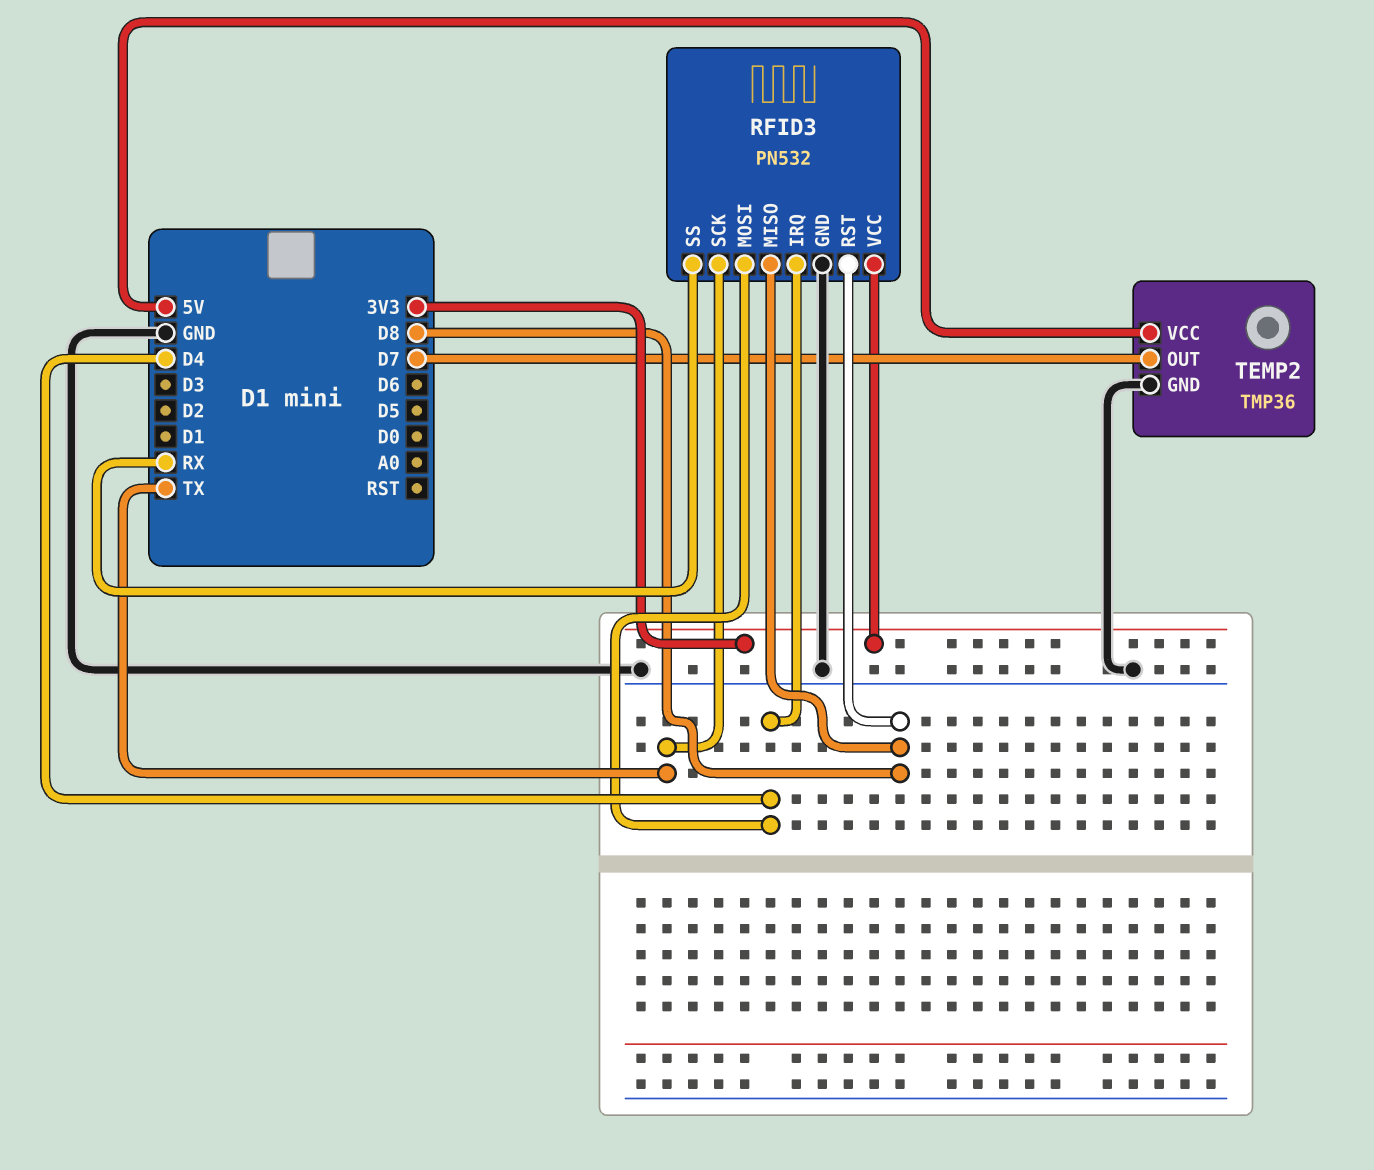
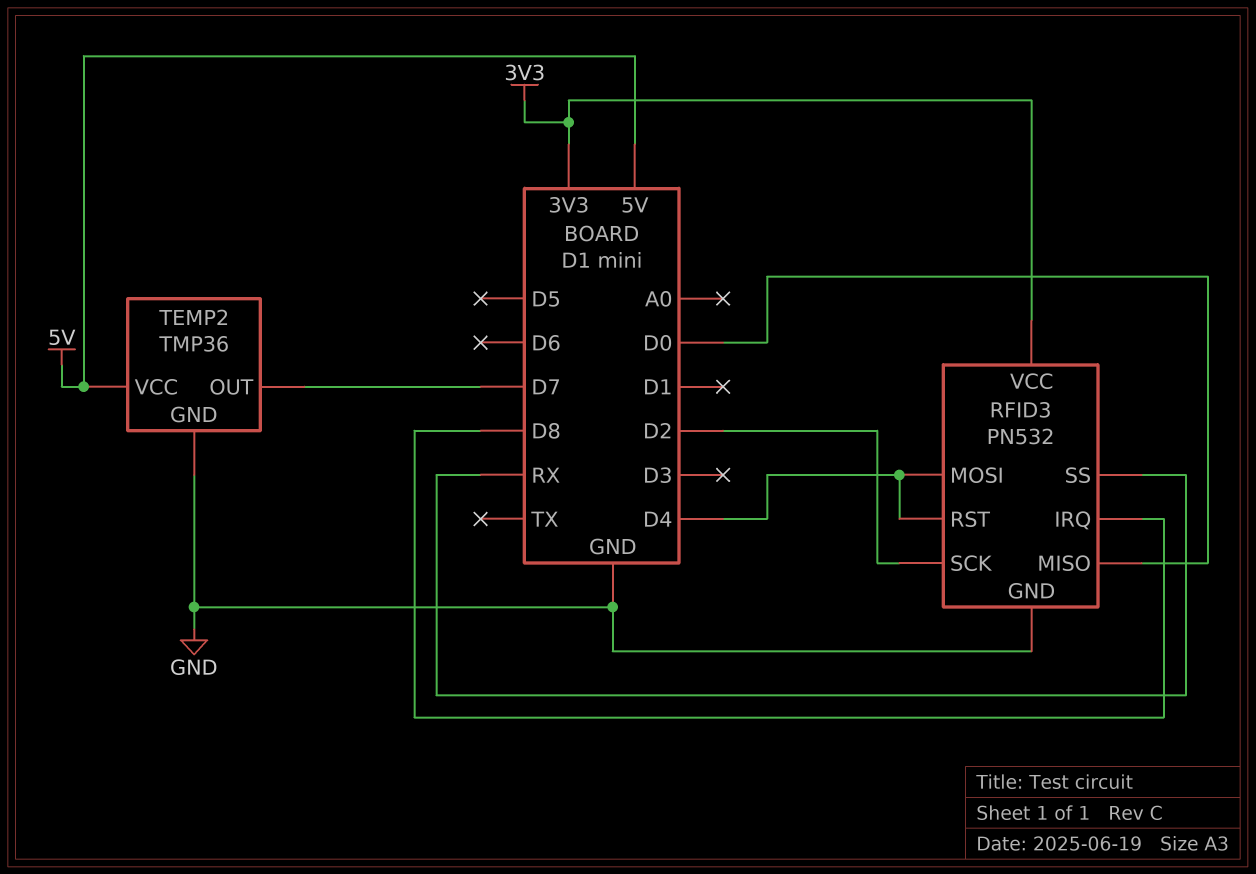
RFID3 pin IRQ: D4 -> D8
RFID3 pin MISO: D8 -> D0
RFID3 pin RST: D8 -> D4
RFID3 pin SCK: TX -> D2

